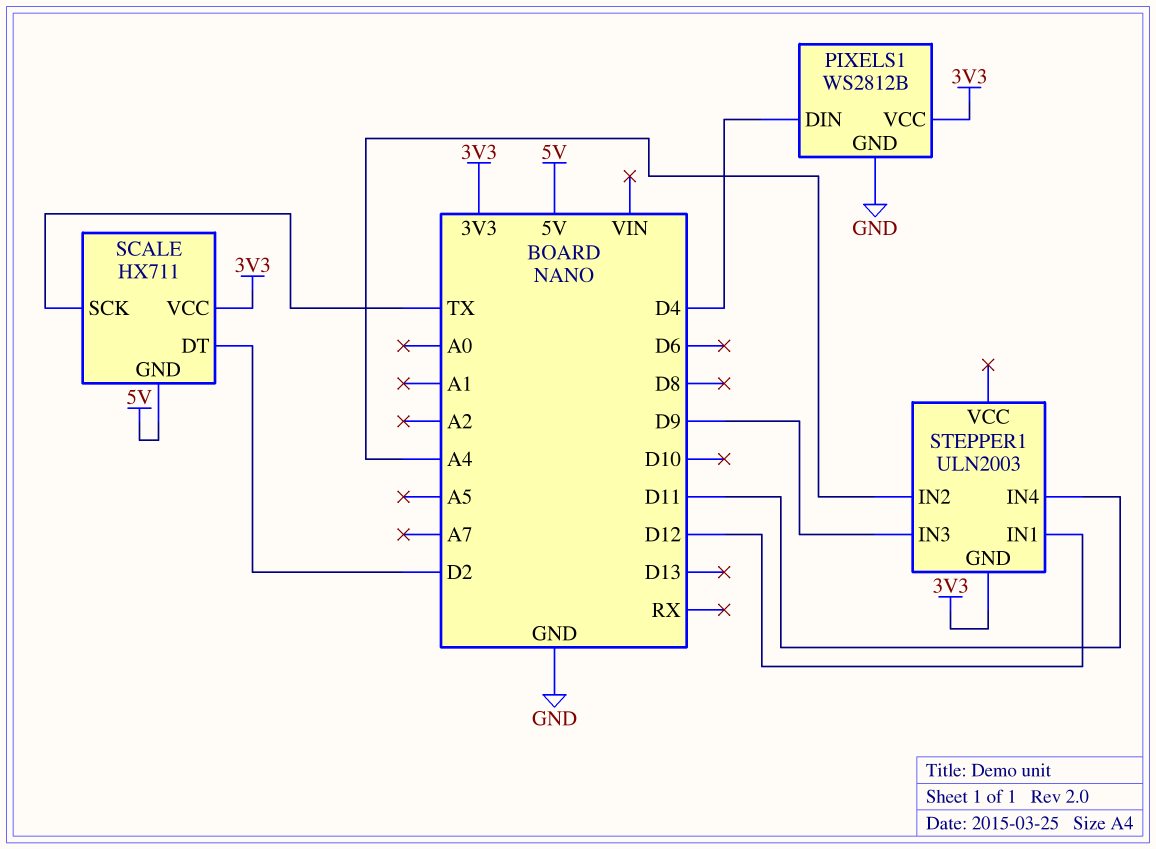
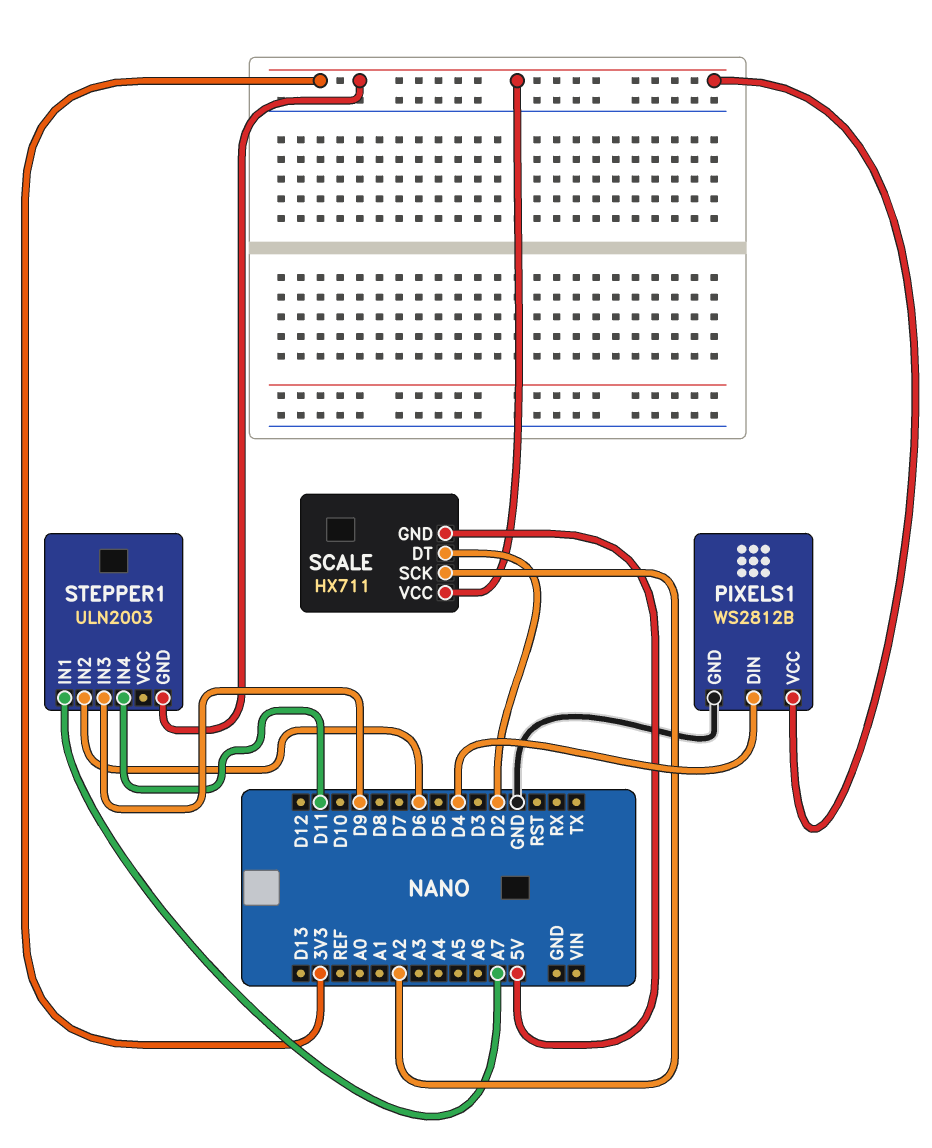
SCALE pin SCK: TX -> A2
STEPPER1 pin IN1: D12 -> A7
STEPPER1 pin IN2: A4 -> D6

